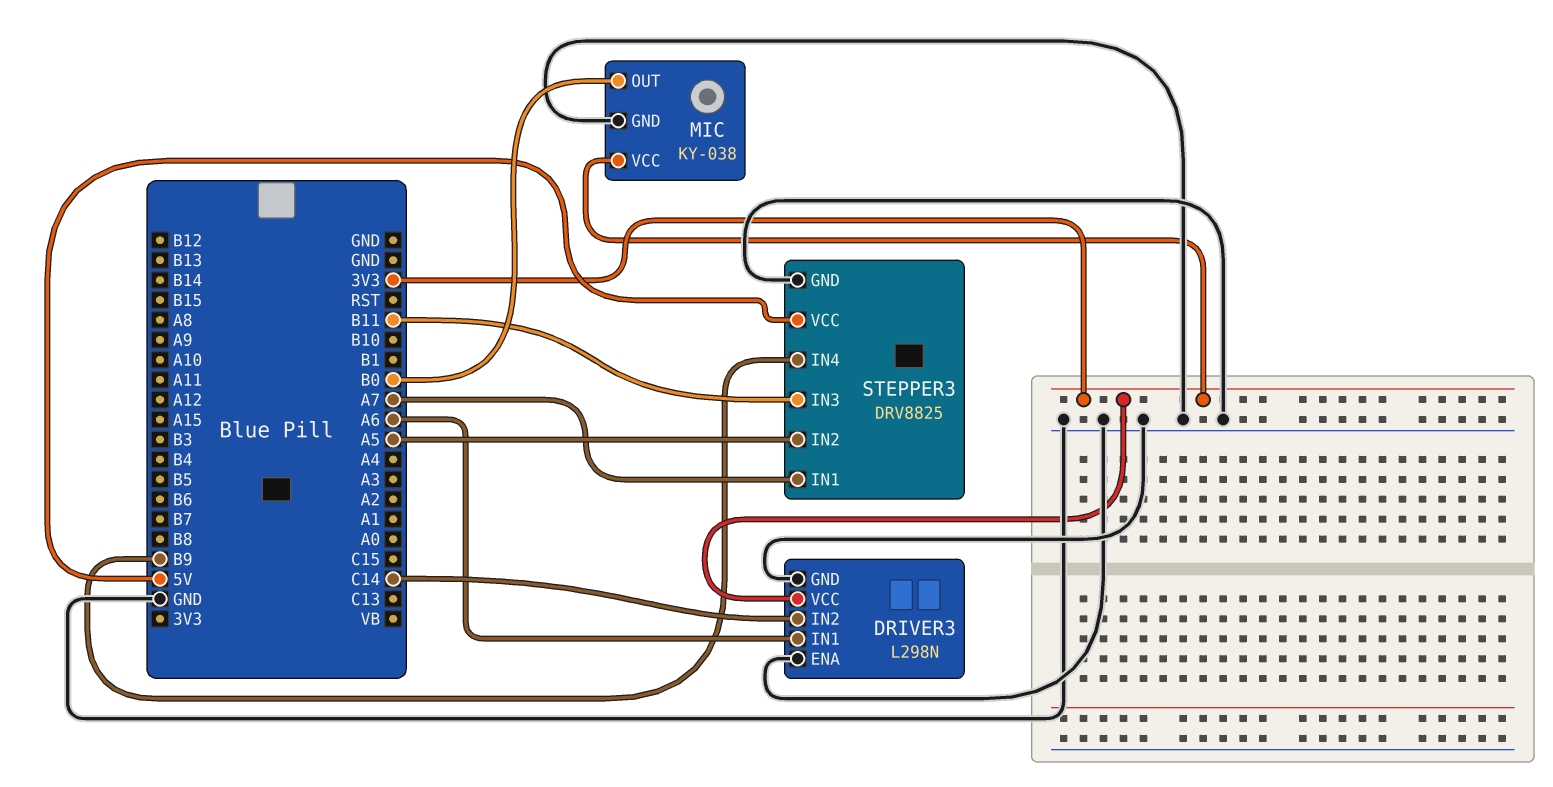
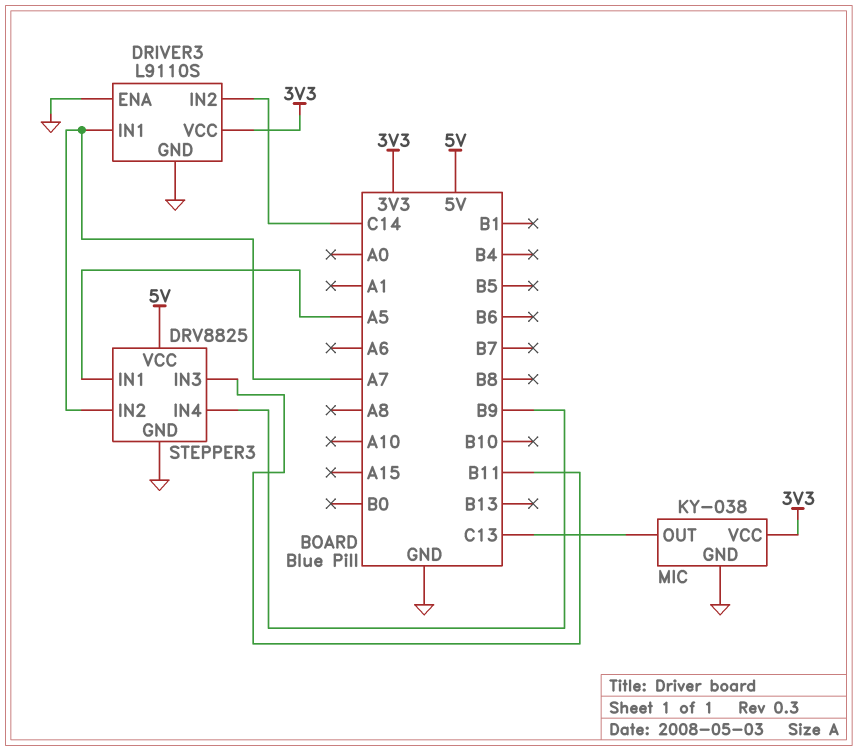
DRIVER3: L298N -> L9110S
DRIVER3 pin IN1: A6 -> A7
MIC pin OUT: B0 -> C13
STEPPER3 pin IN1: A7 -> A5
STEPPER3 pin IN2: A5 -> A7

